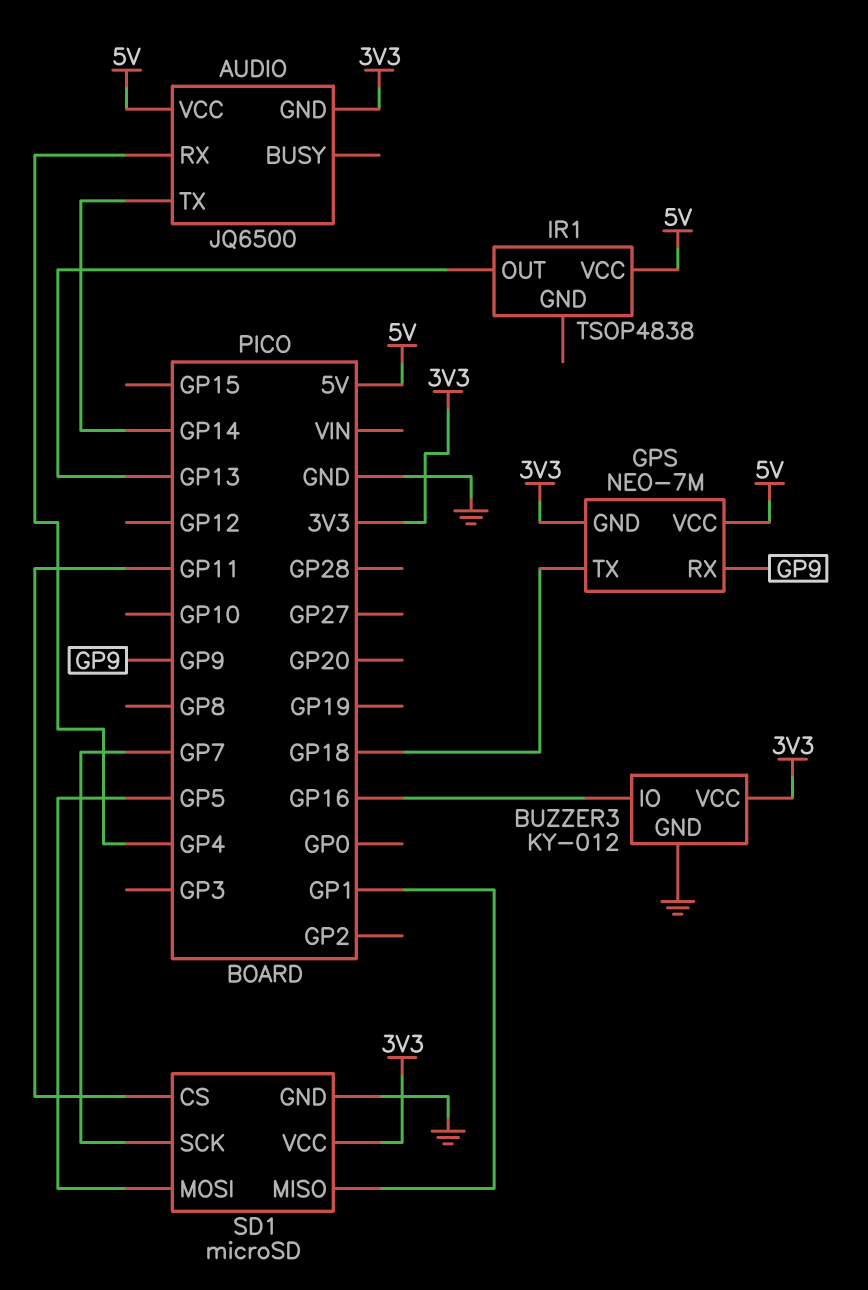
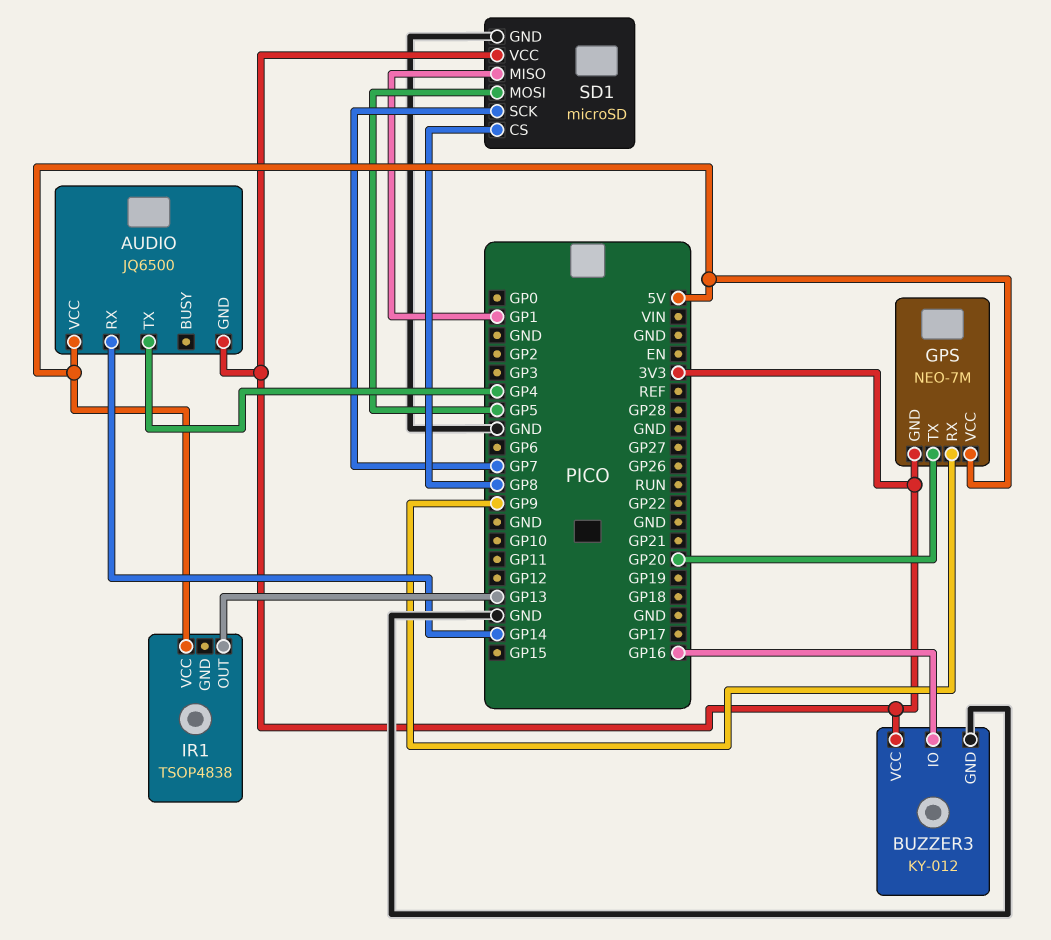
AUDIO pin RX: GP4 -> GP14
AUDIO pin TX: GP14 -> GP4
GPS pin TX: GP18 -> GP20
SD1 pin CS: GP11 -> GP8

